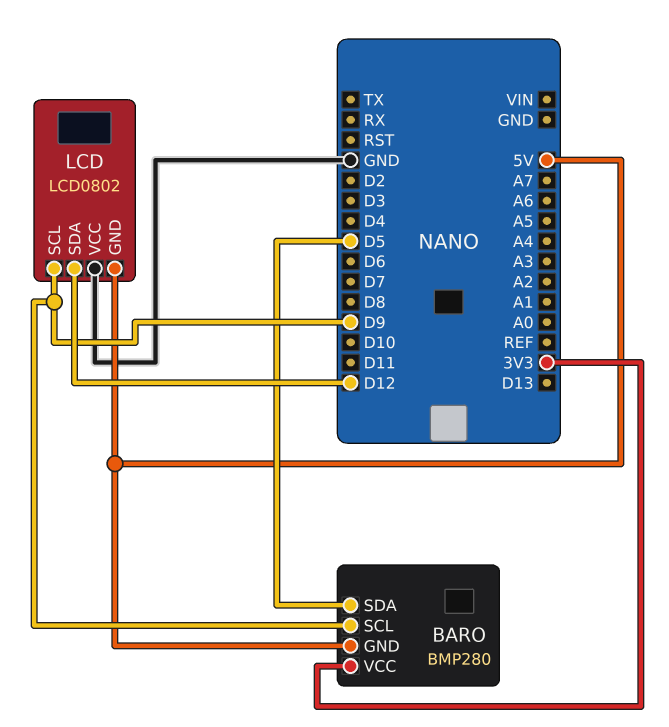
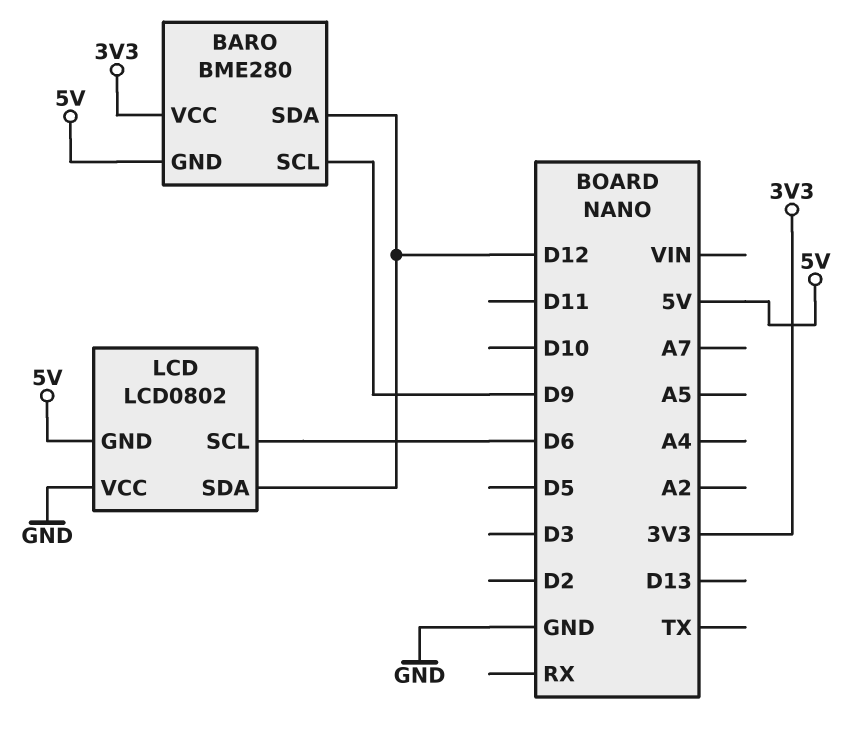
BARO: BMP280 -> BME280
BARO pin SDA: D5 -> D12
LCD pin SCL: D9 -> D6

